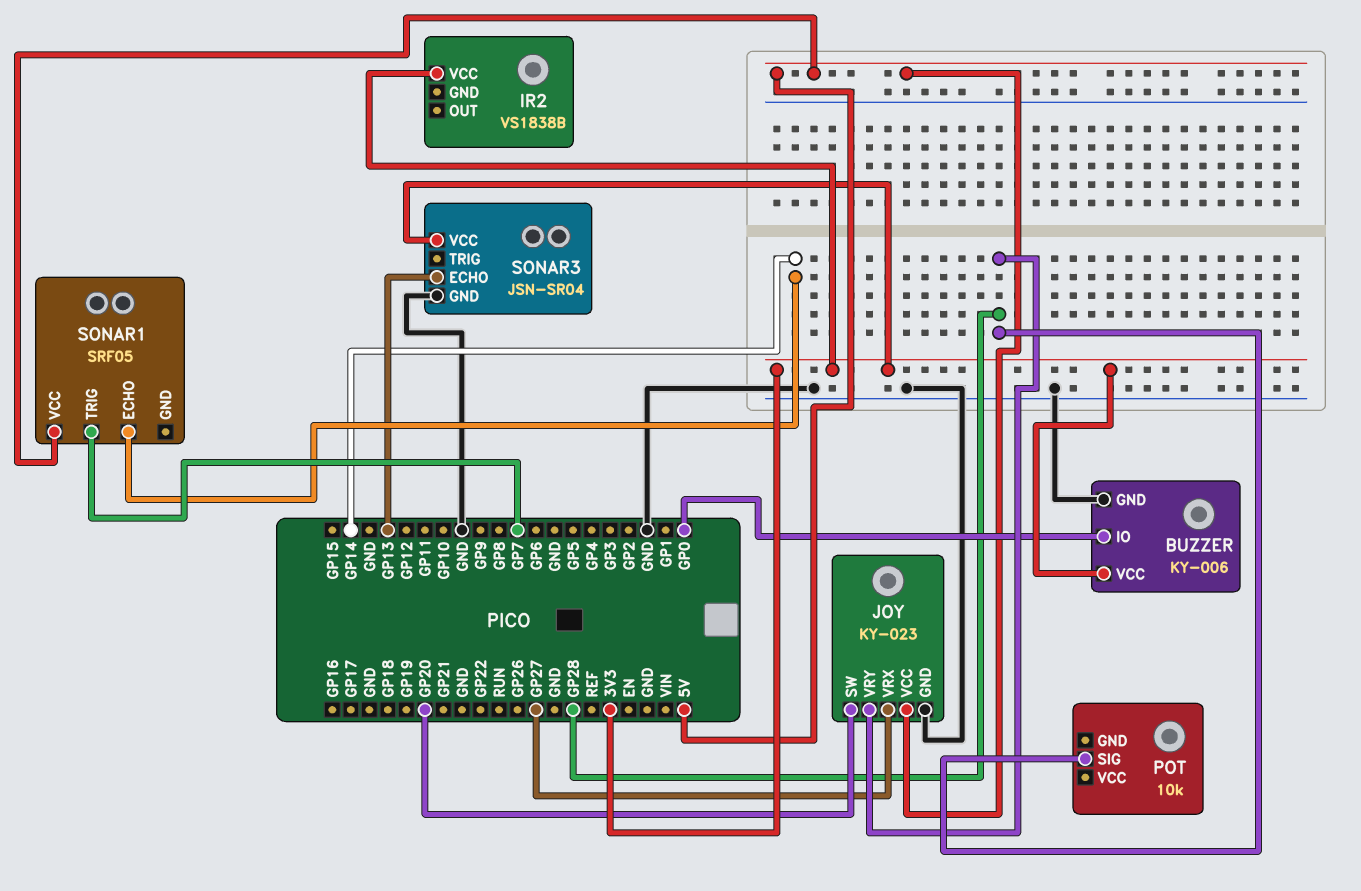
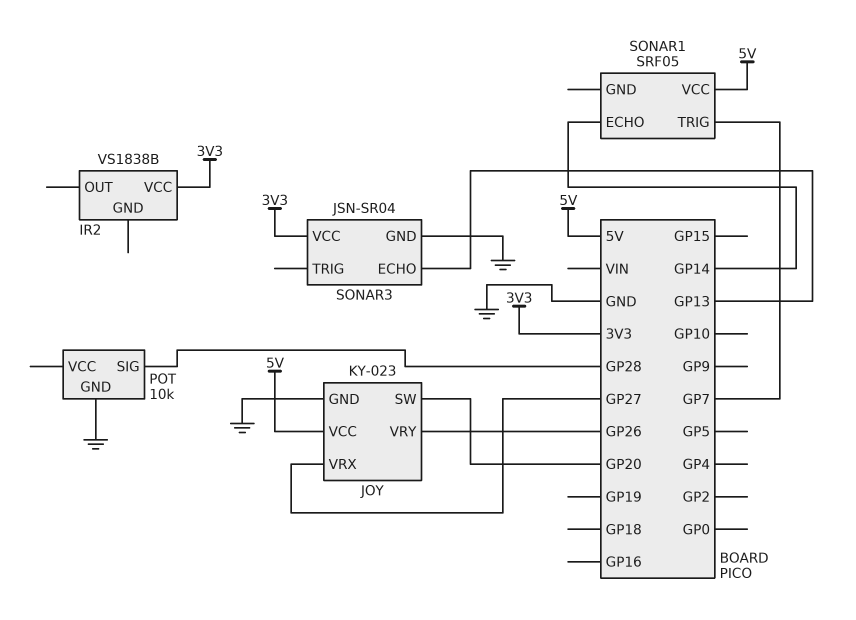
BUZZER: KY-006 -> none
BUZZER pin GND: GND -> none
BUZZER pin IO: GP0 -> none
BUZZER pin VCC: 3V3 -> none
JOY pin VRY: GP28 -> GP26
POT pin GND: none -> GND

